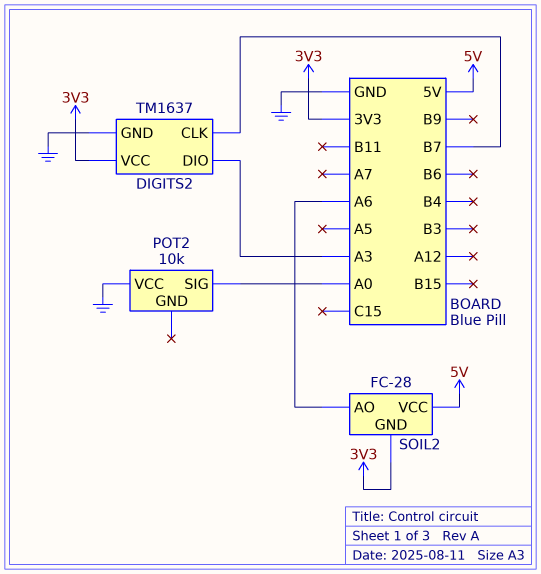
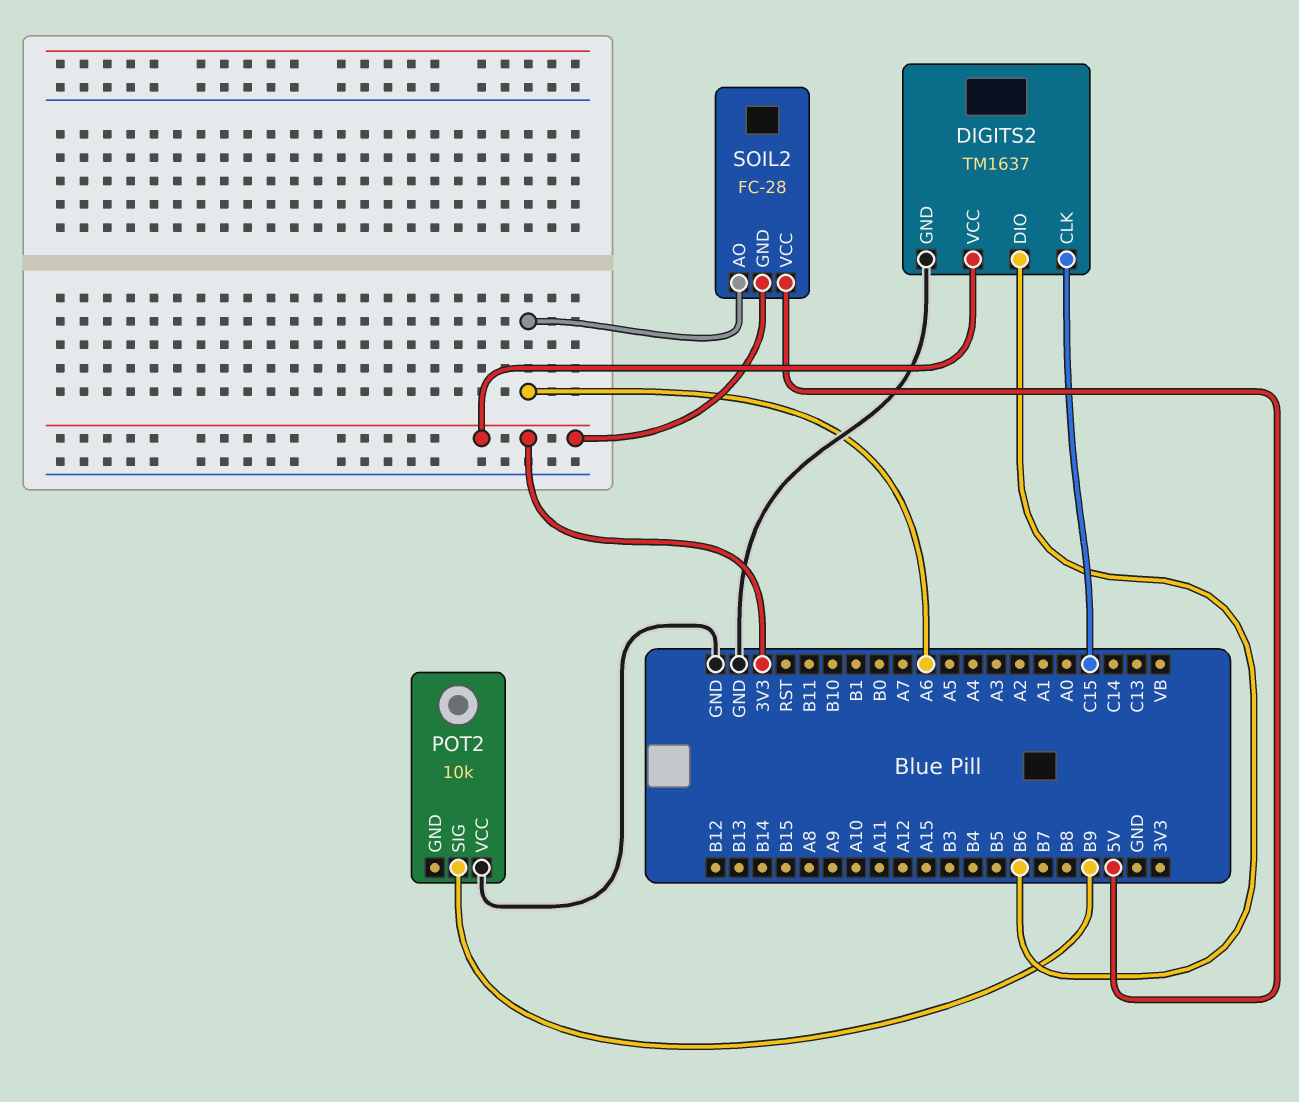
DIGITS2 pin CLK: B7 -> C15
DIGITS2 pin DIO: A3 -> B6
POT2 pin SIG: A0 -> B9

